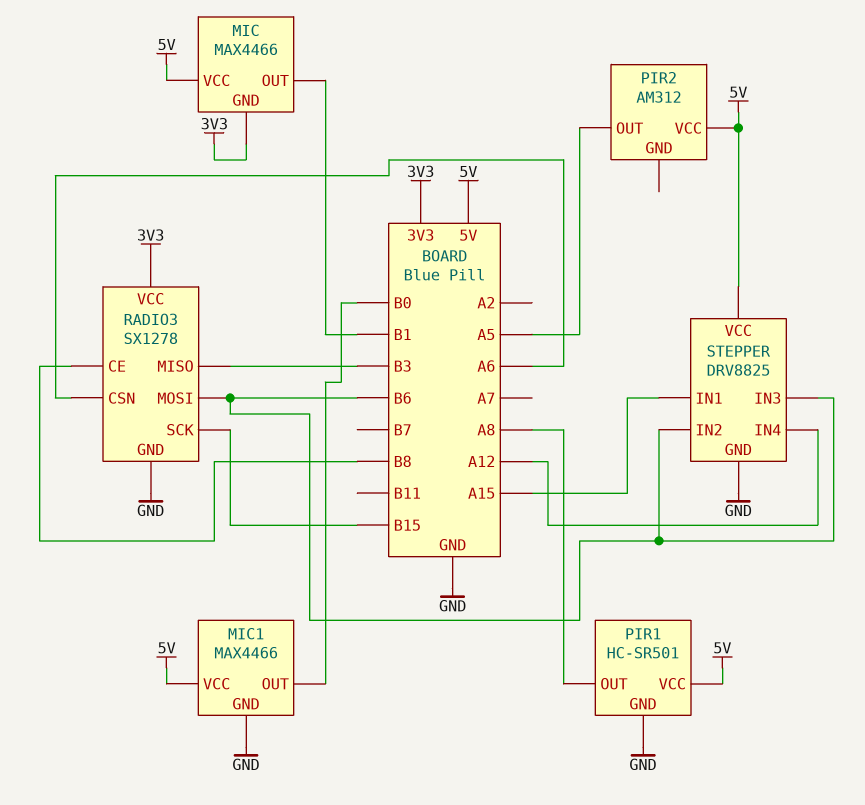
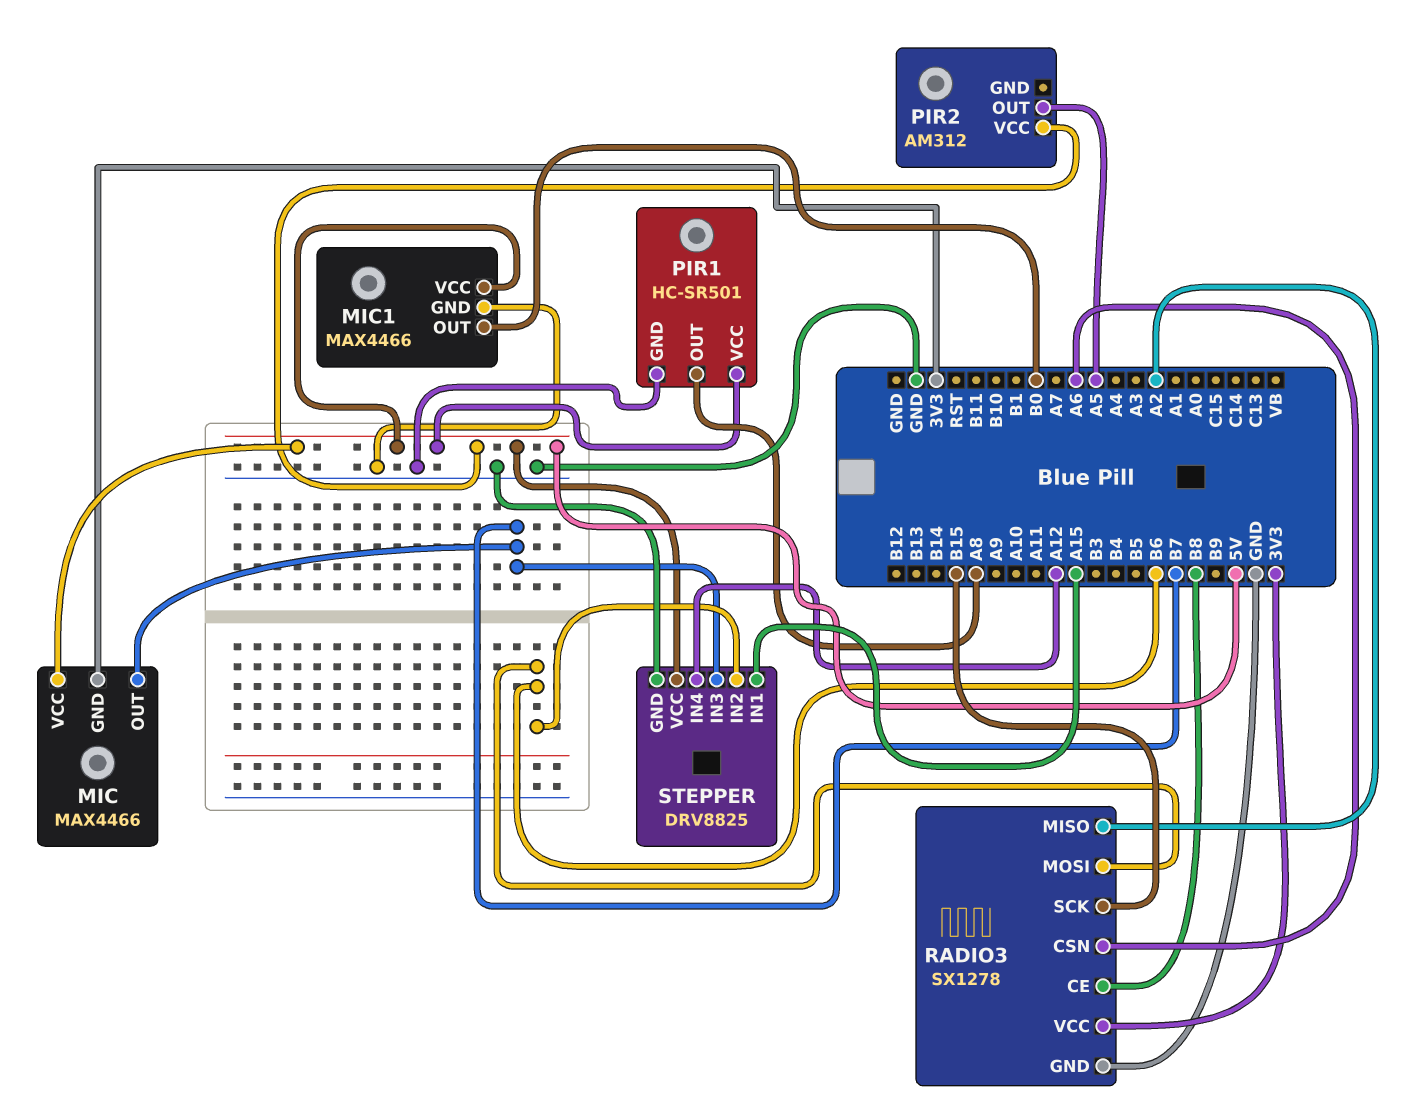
MIC pin OUT: B1 -> B7
RADIO3 pin MISO: B3 -> A2
STEPPER pin IN3: B6 -> B7

